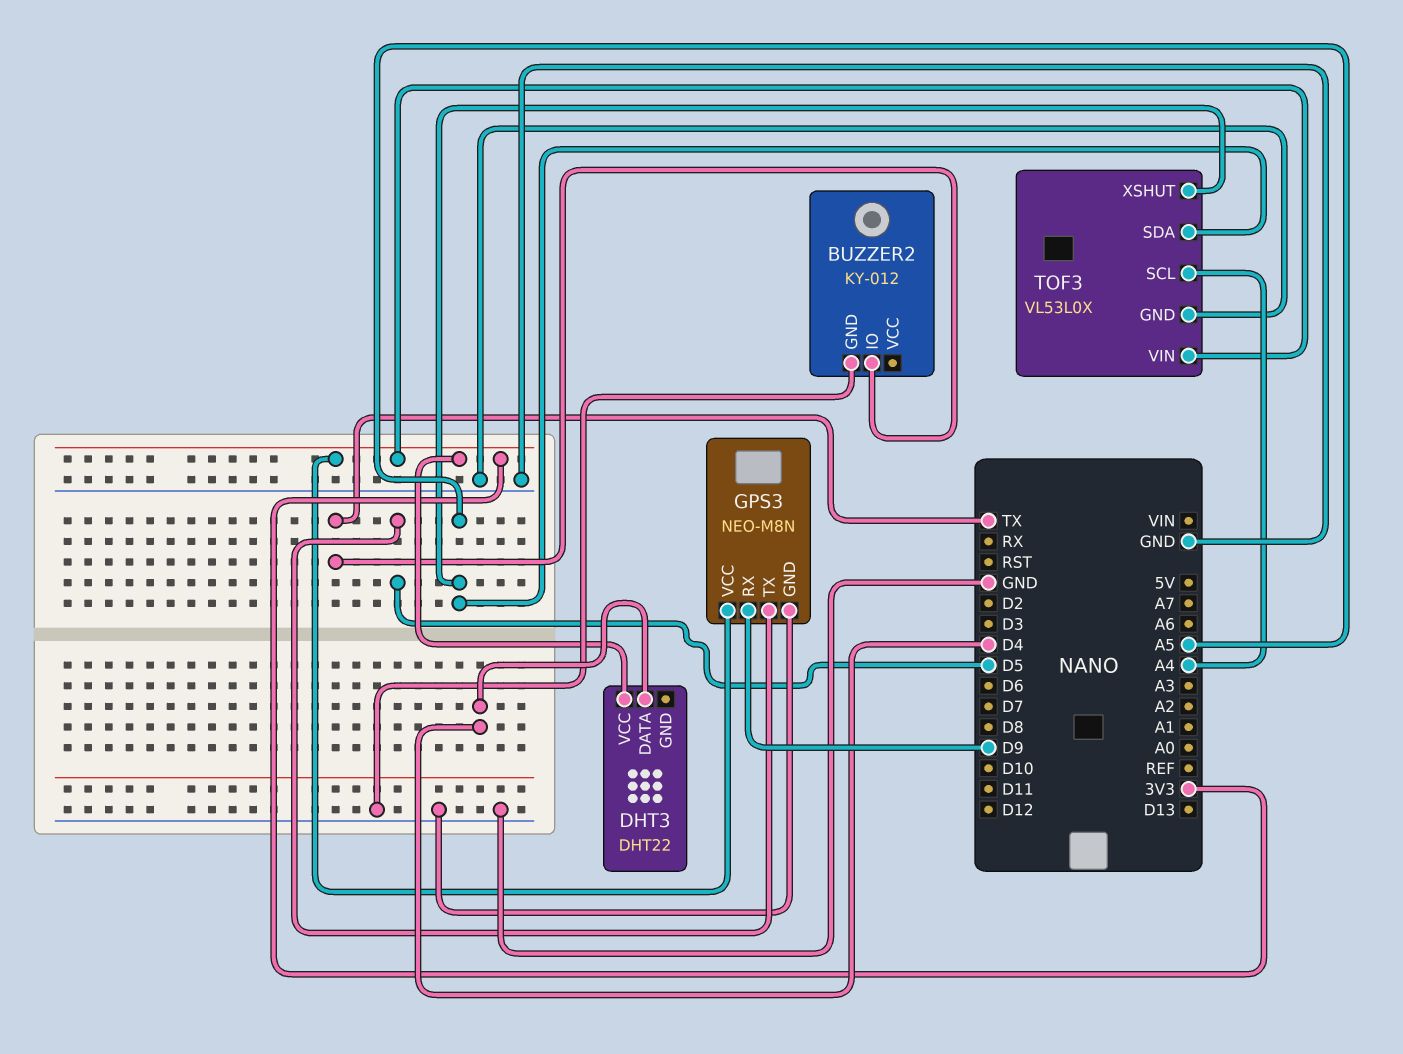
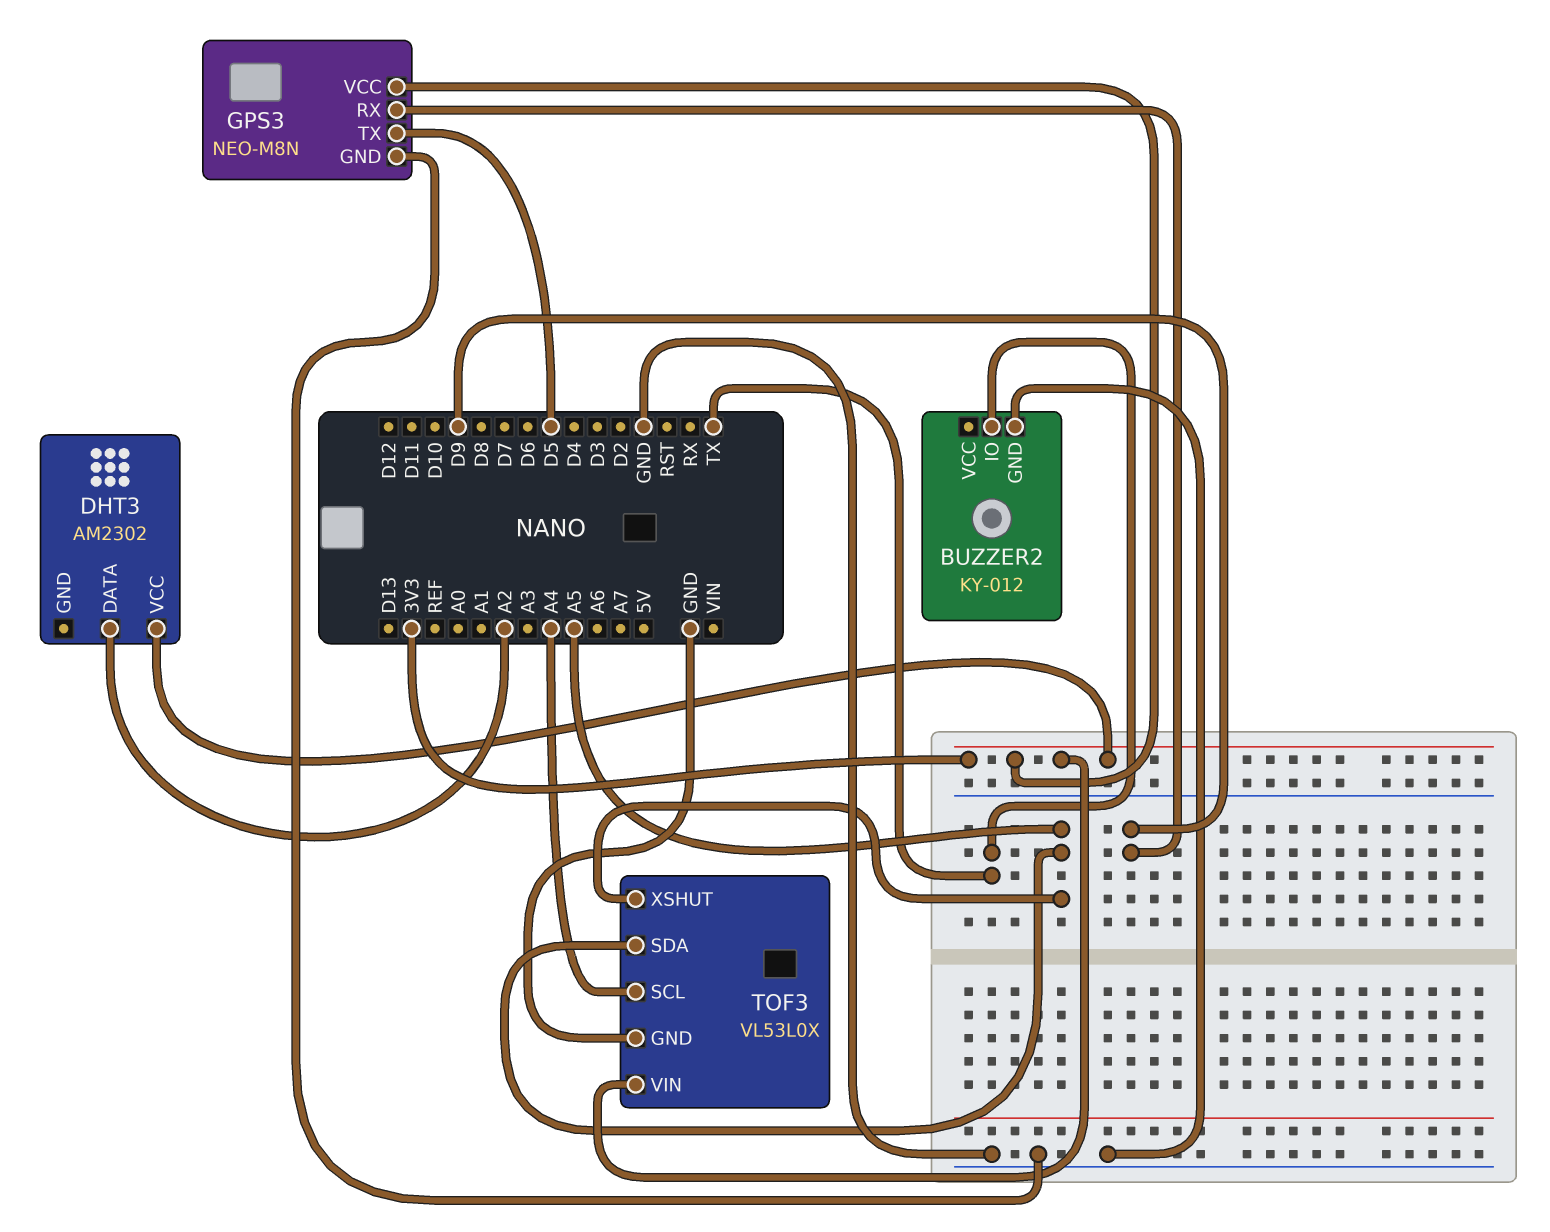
DHT3: DHT22 -> AM2302
DHT3 pin DATA: D4 -> A2

